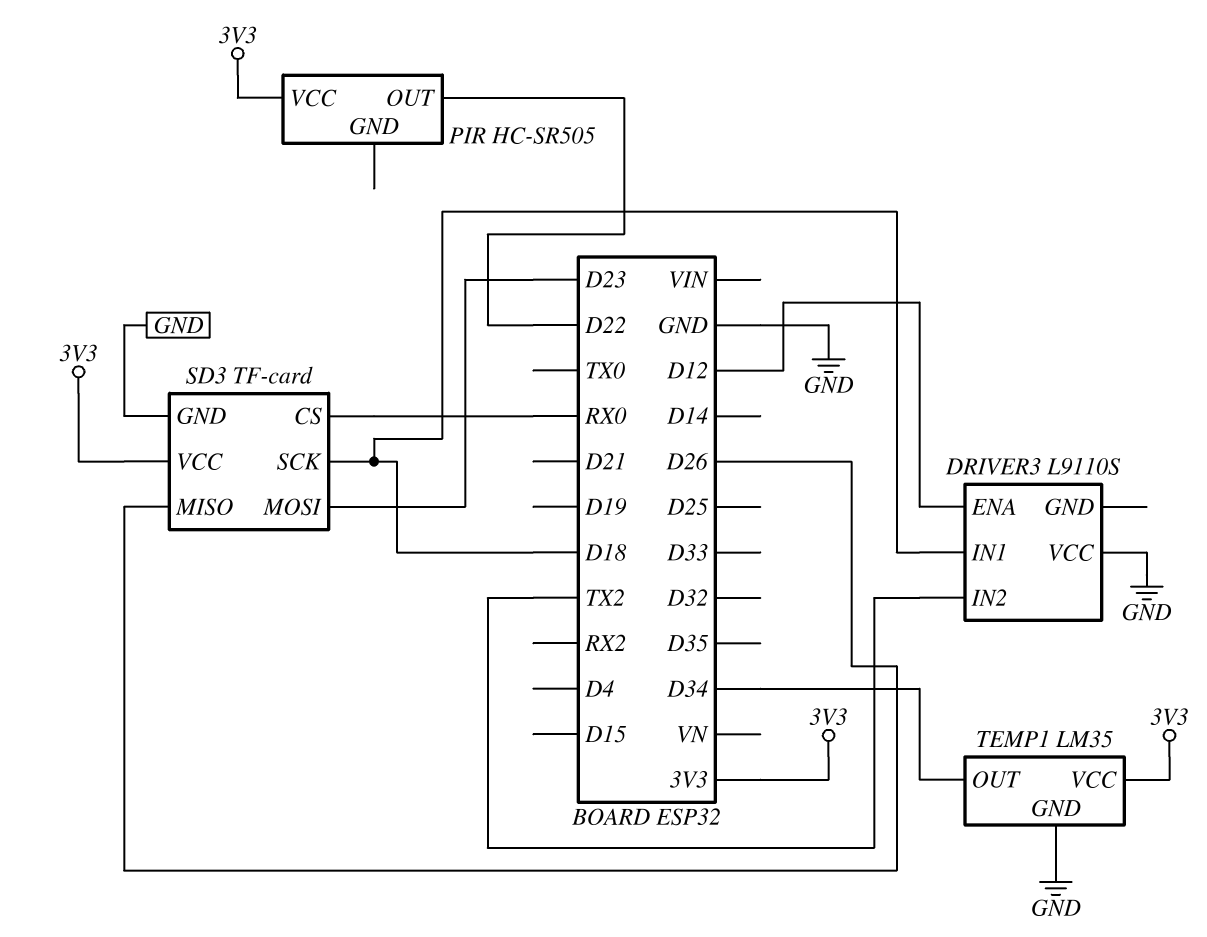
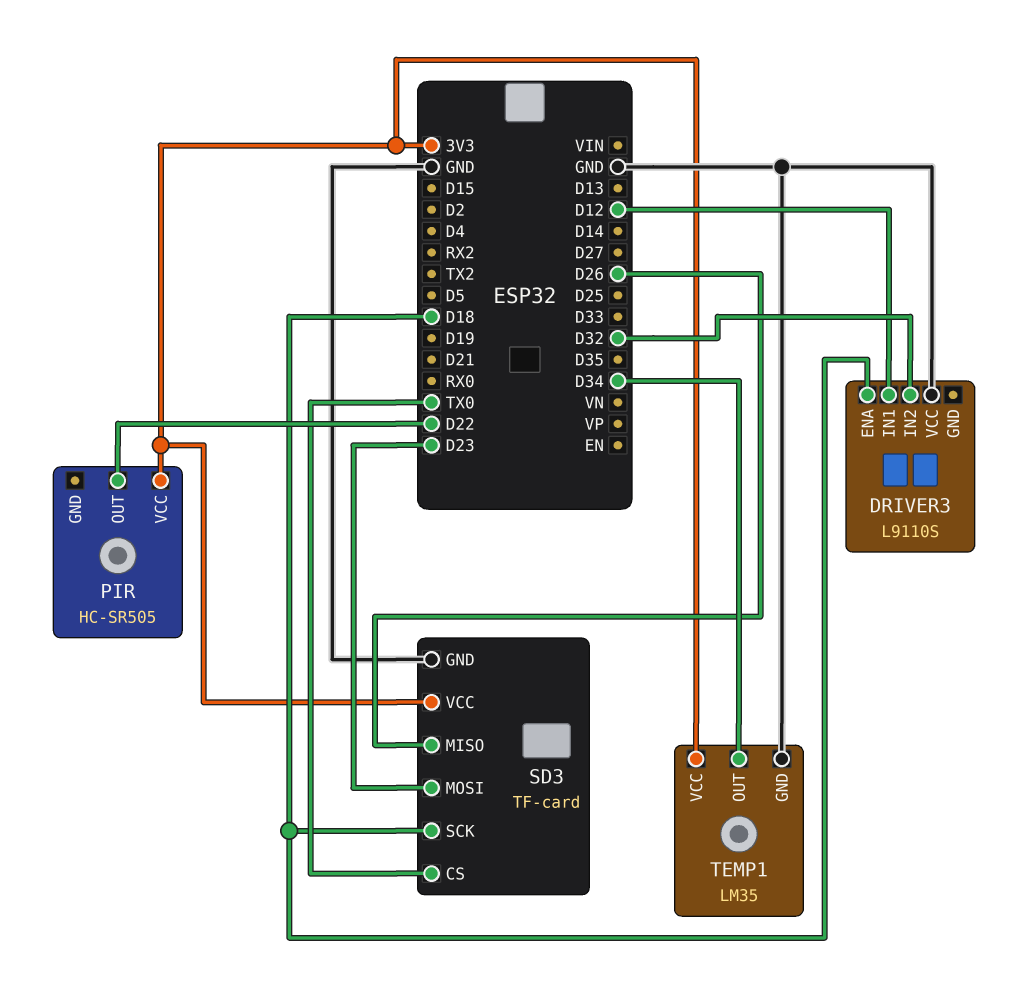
DRIVER3 pin ENA: D12 -> D18
DRIVER3 pin IN1: D18 -> D12
DRIVER3 pin IN2: TX2 -> D32
SD3 pin CS: RX0 -> TX0

